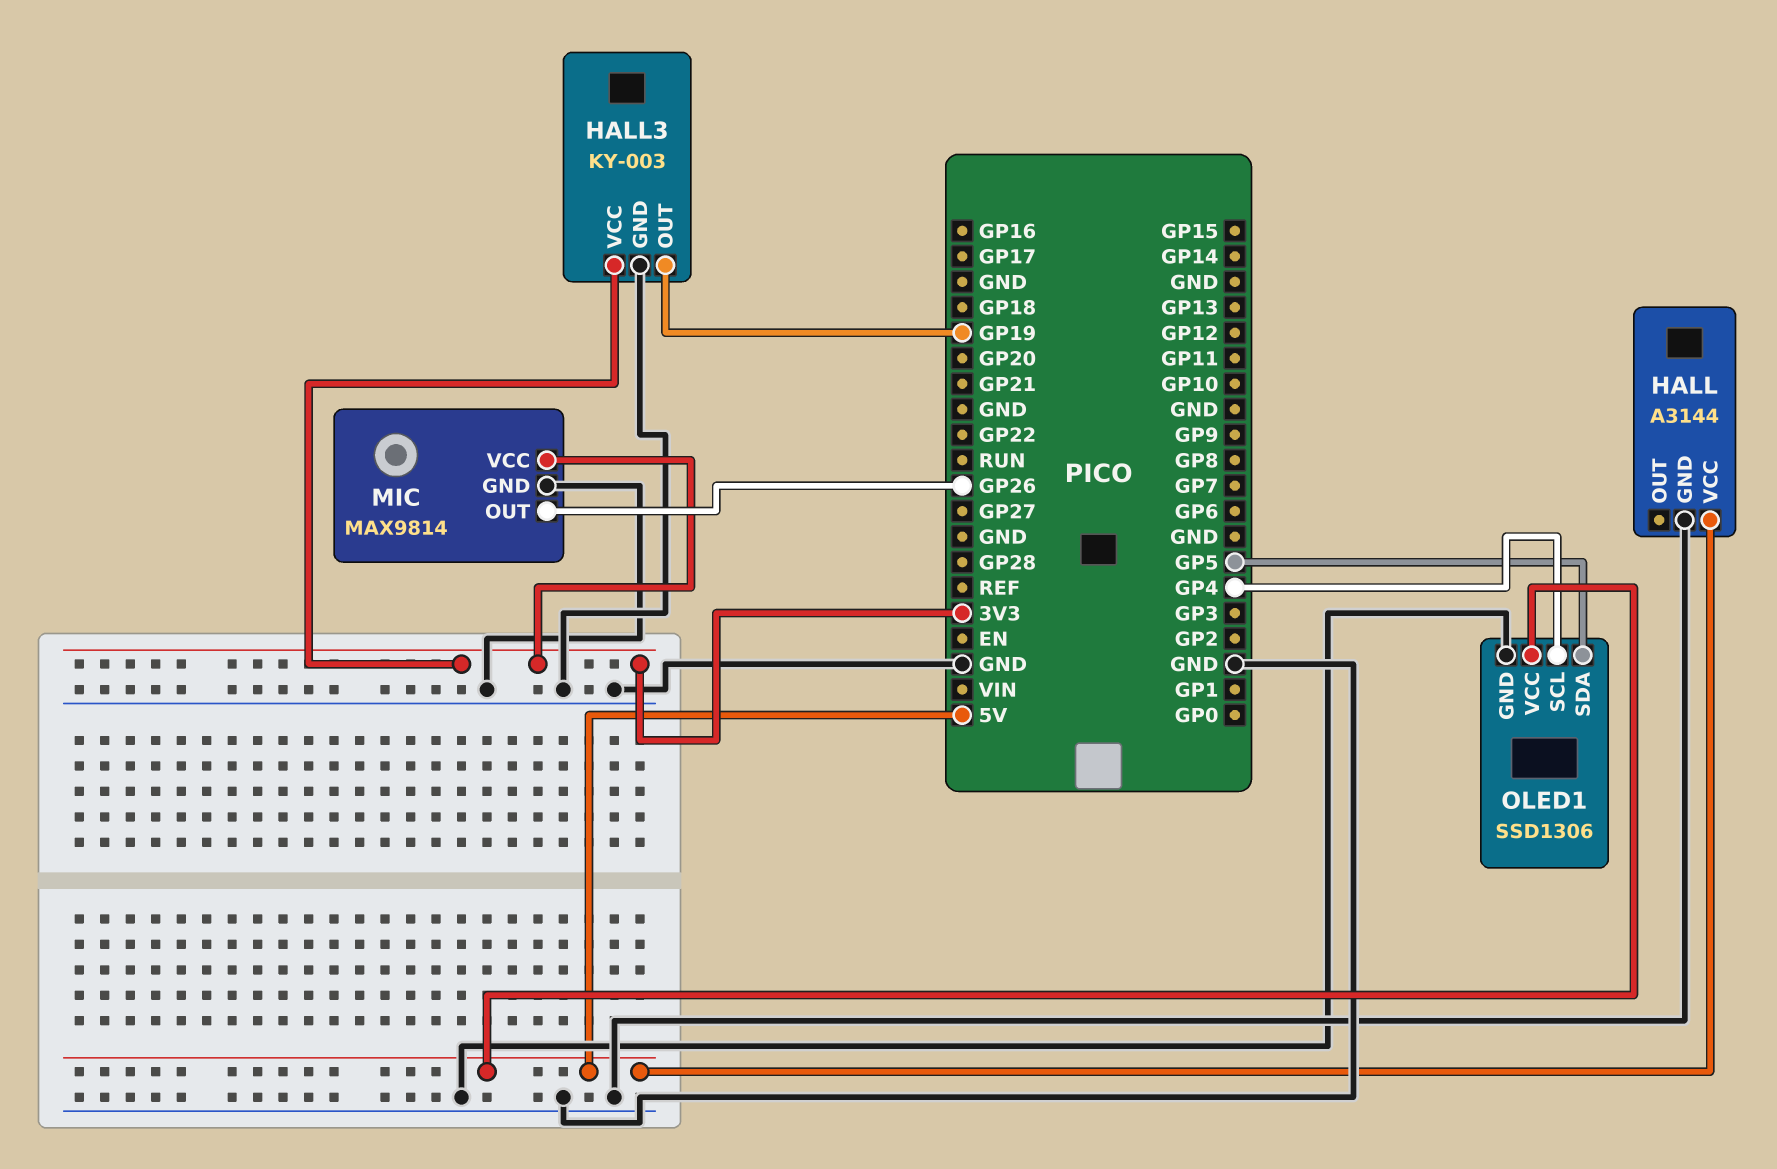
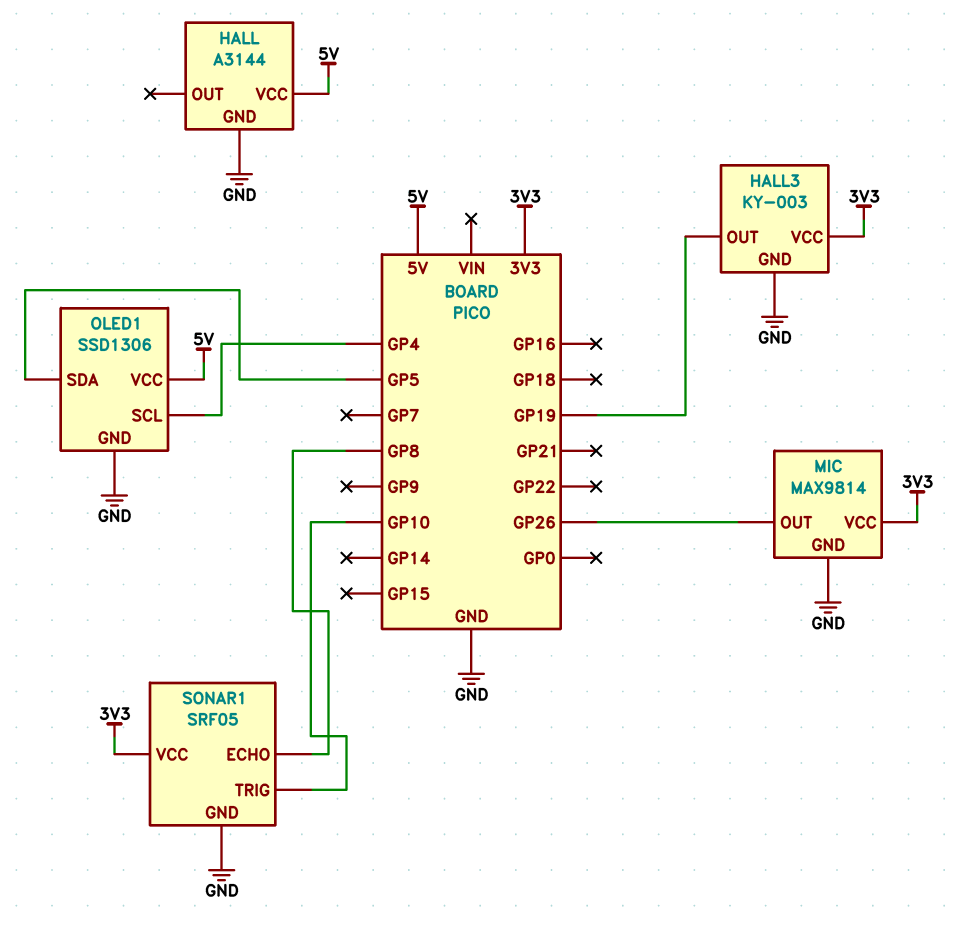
SONAR1: none -> SRF05
SONAR1 pin ECHO: none -> GP8
SONAR1 pin GND: none -> GND
SONAR1 pin TRIG: none -> GP10
SONAR1 pin VCC: none -> 3V3

